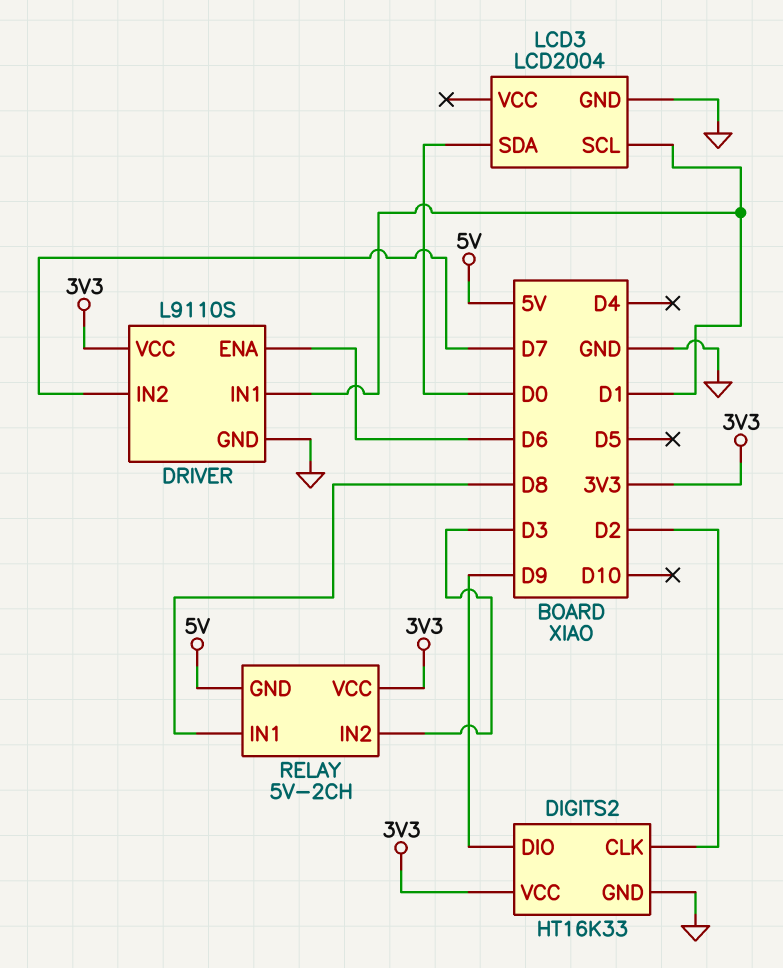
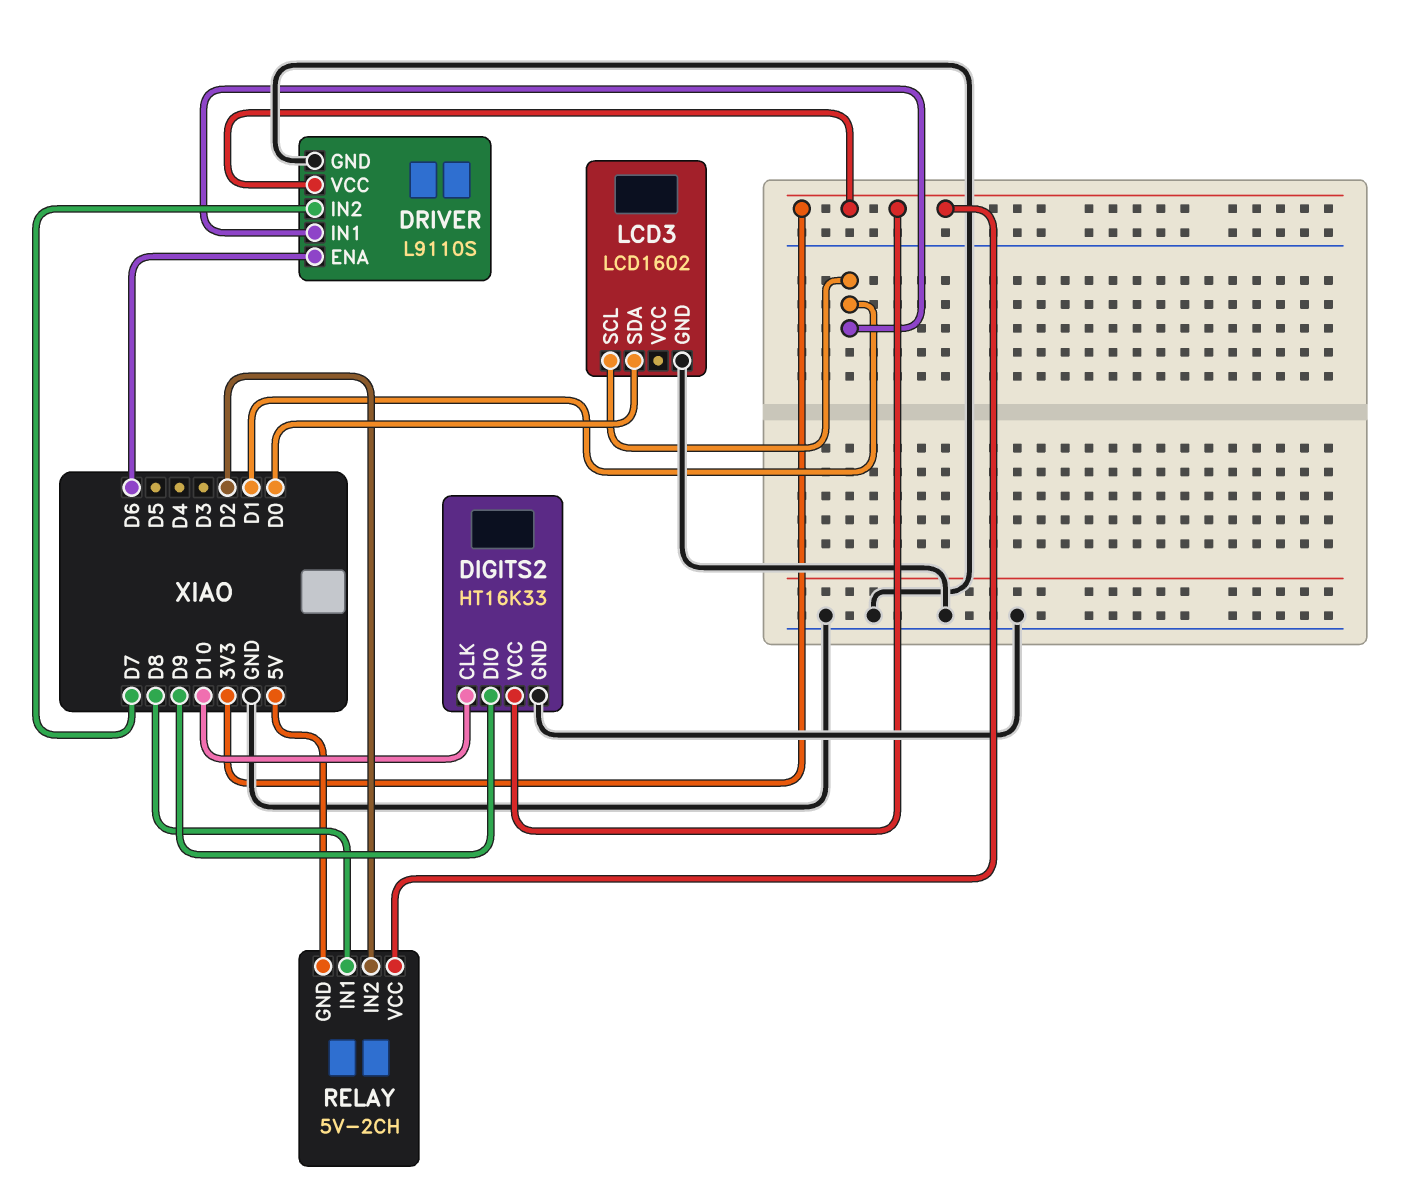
DIGITS2 pin CLK: D2 -> D10
LCD3: LCD2004 -> LCD1602
RELAY pin IN2: D3 -> D2

